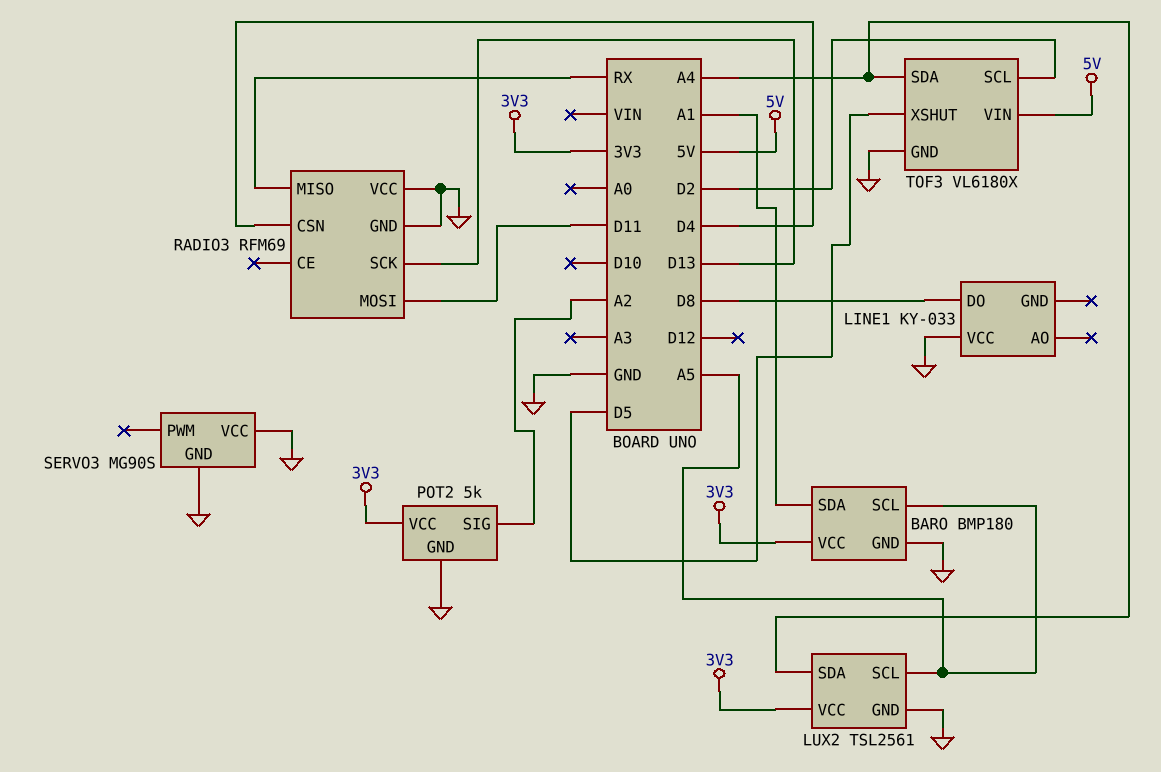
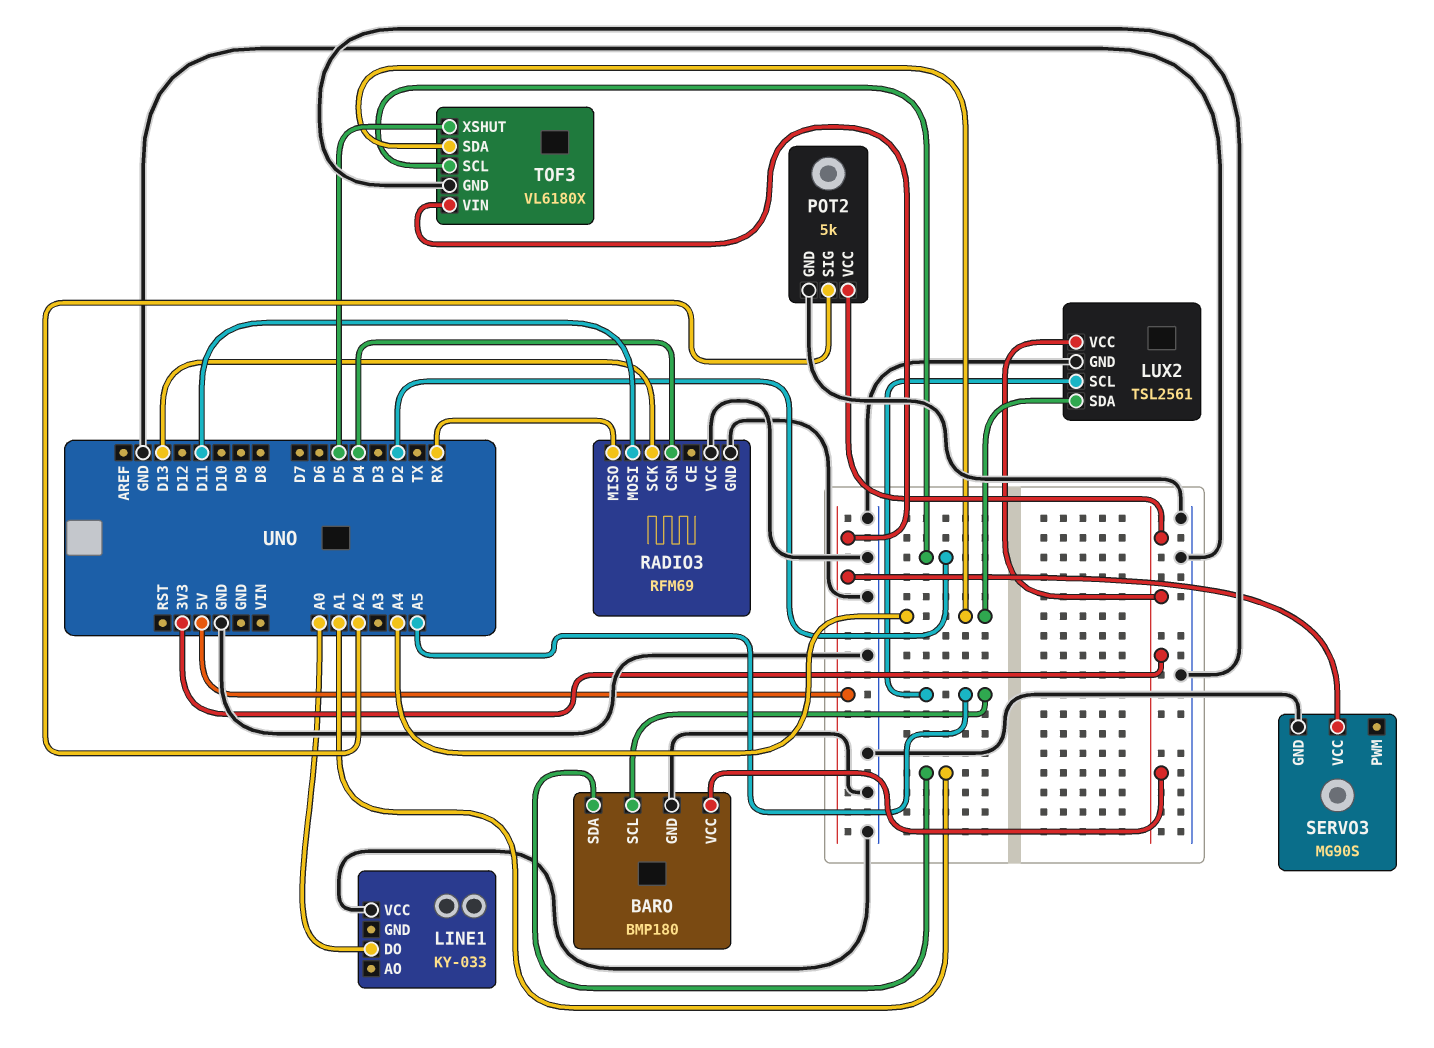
LINE1 pin DO: D8 -> A0
SERVO3 pin VCC: GND -> 5V

